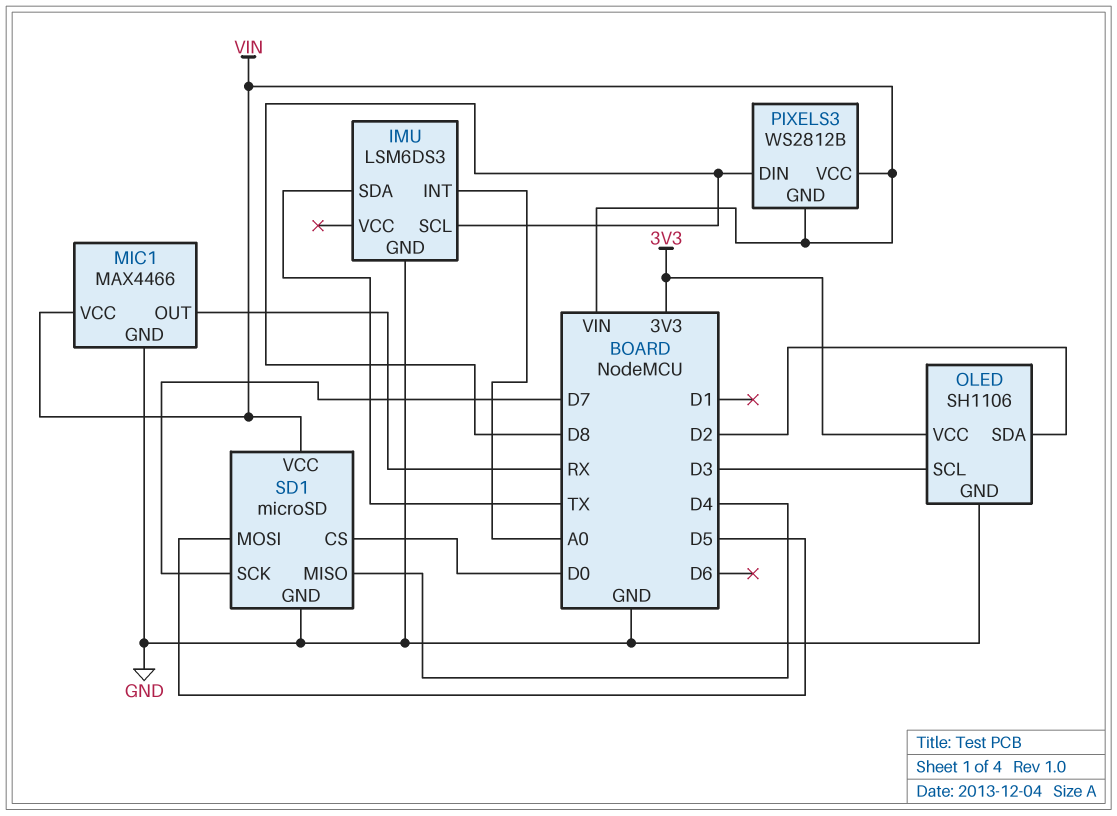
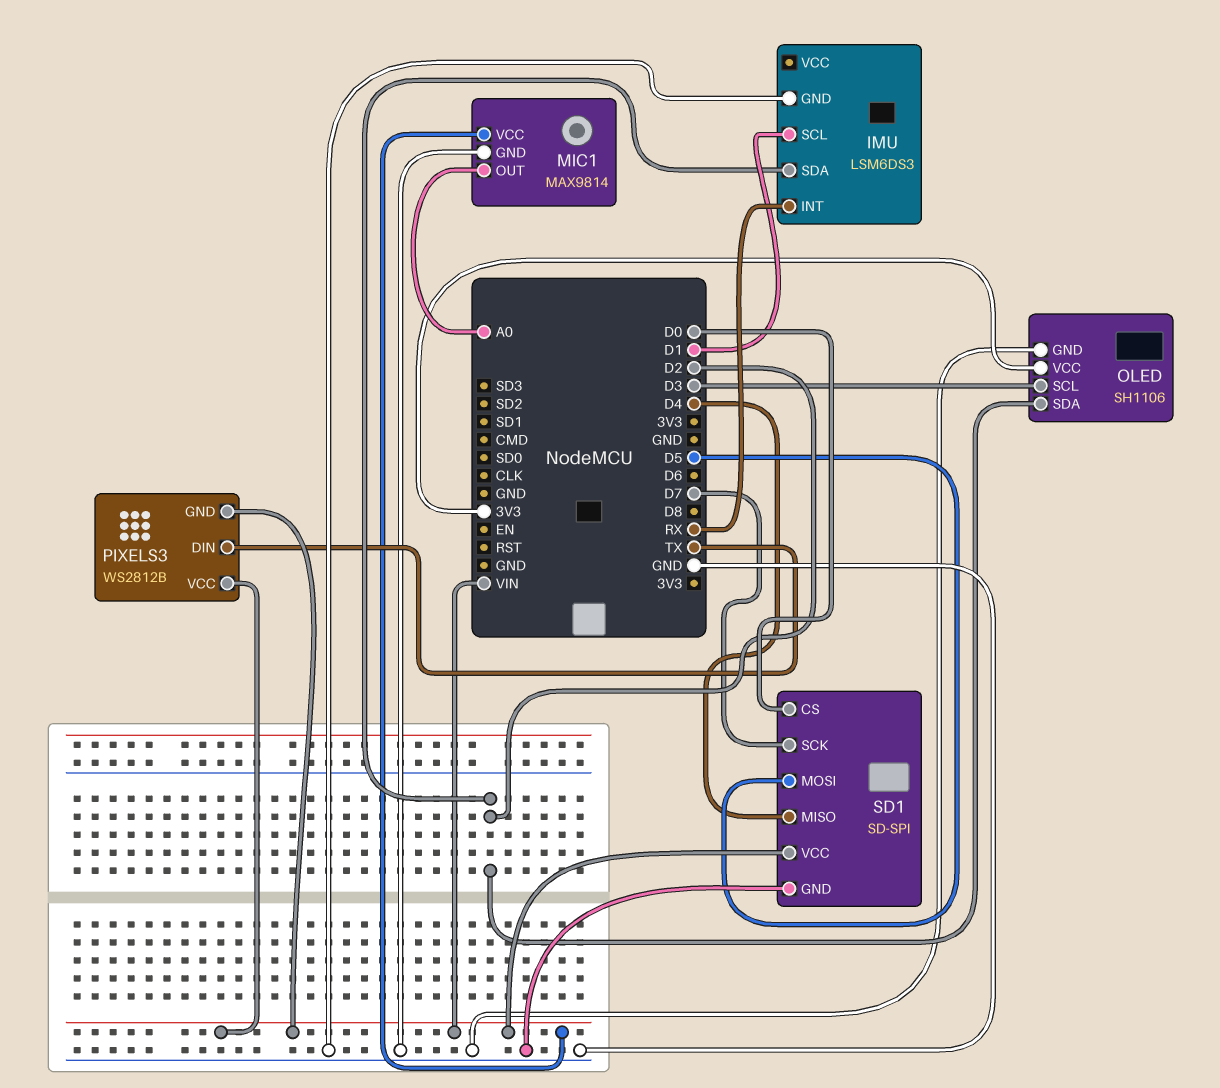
IMU pin INT: A0 -> RX
IMU pin SCL: D8 -> D1
IMU pin SDA: TX -> D2
MIC1: MAX4466 -> MAX9814
MIC1 pin OUT: RX -> A0
PIXELS3 pin DIN: D8 -> TX
SD1: microSD -> SD-SPI

